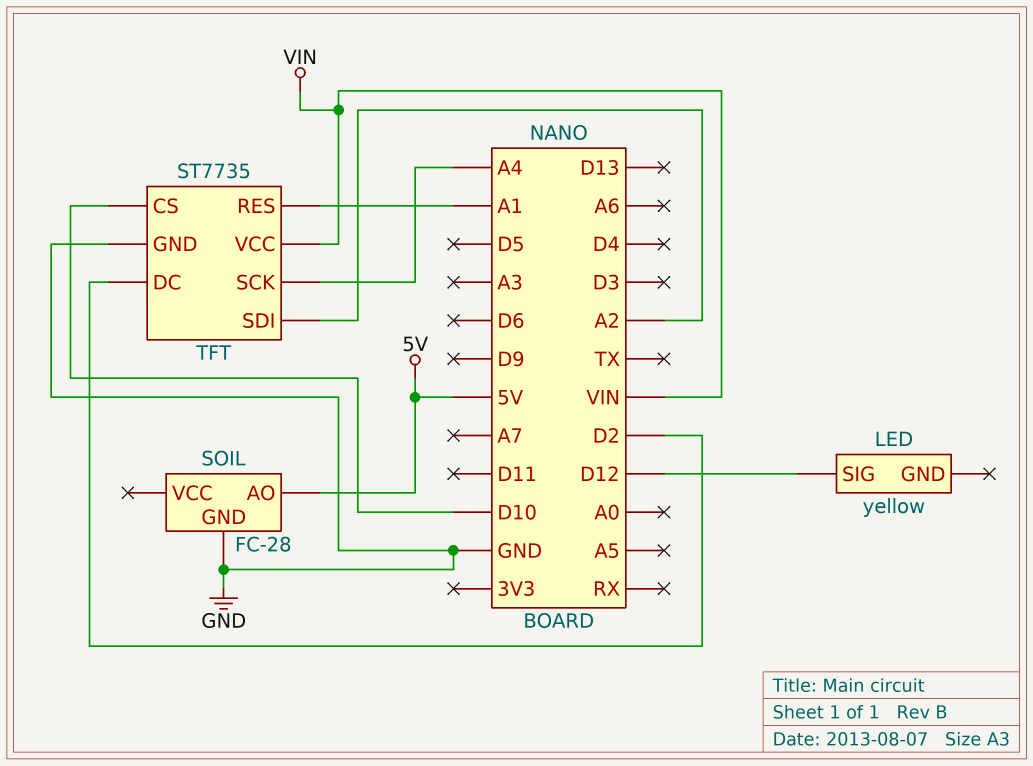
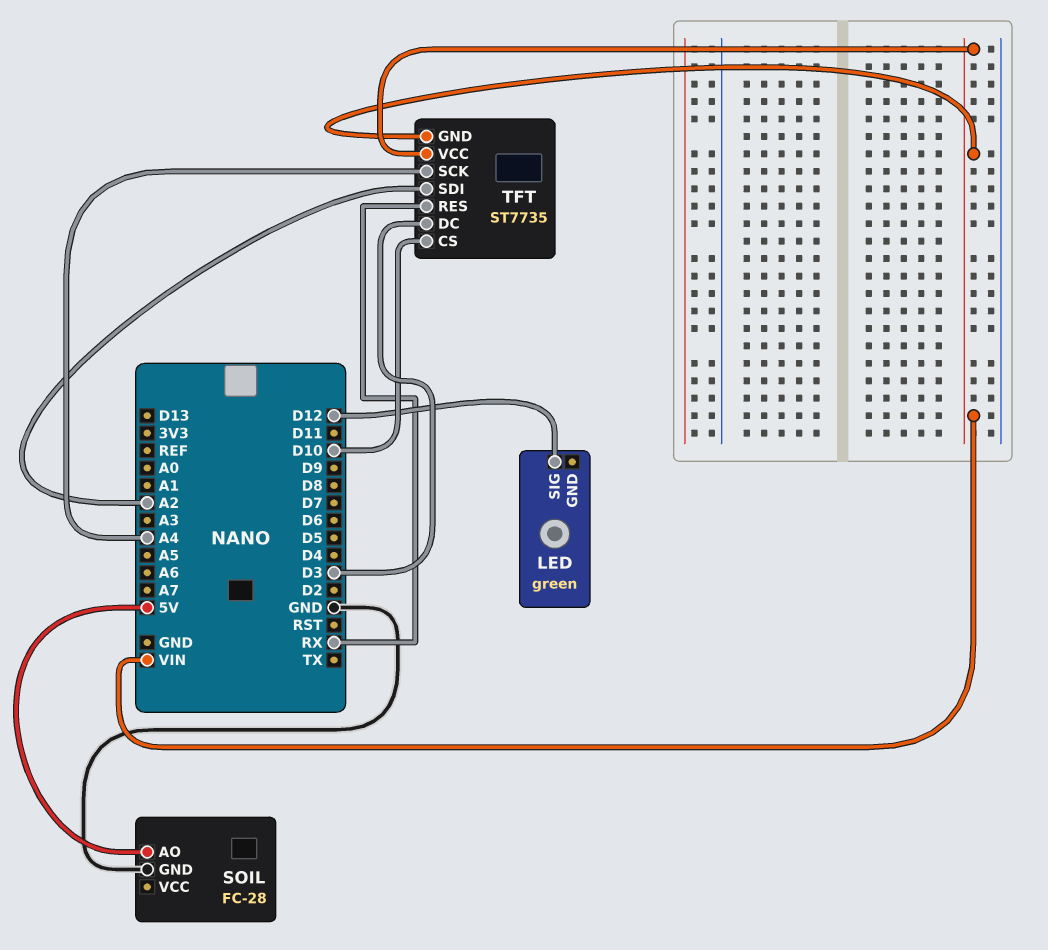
LED: yellow -> green
TFT pin DC: D2 -> D3
TFT pin GND: GND -> VIN
TFT pin RES: A1 -> RX

